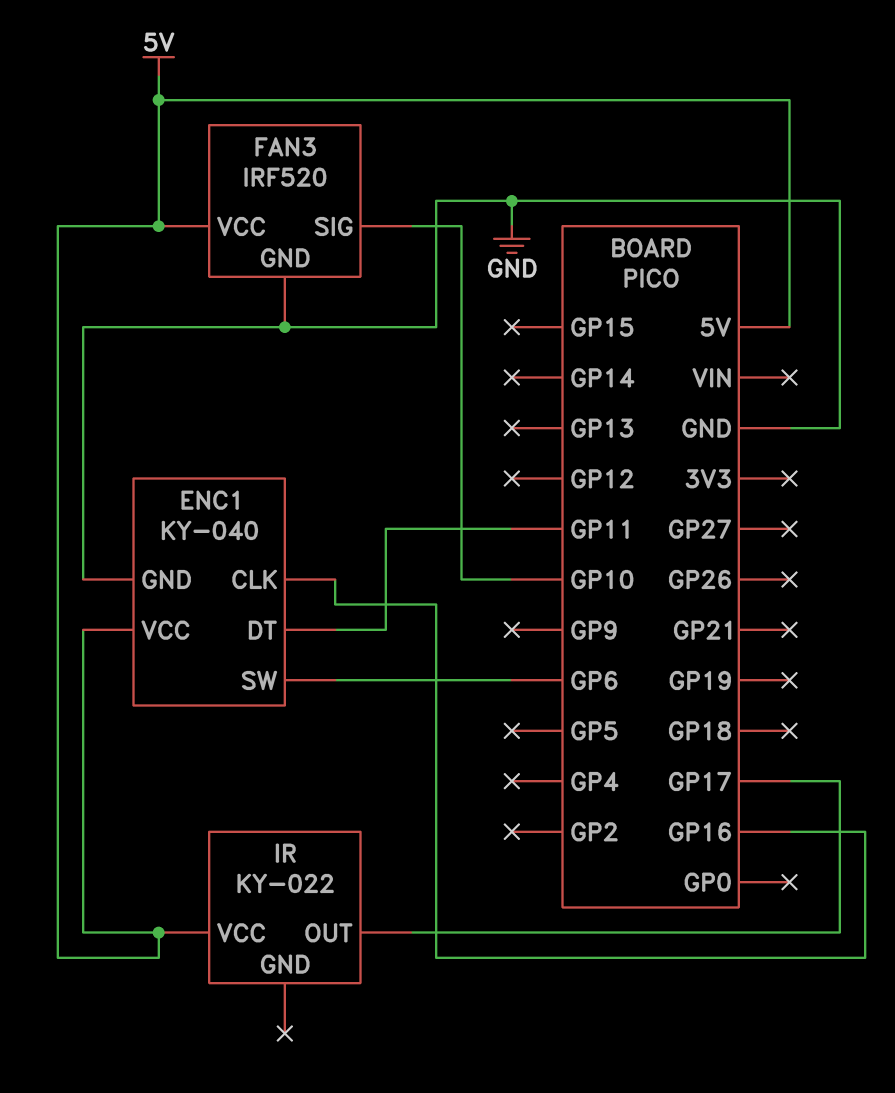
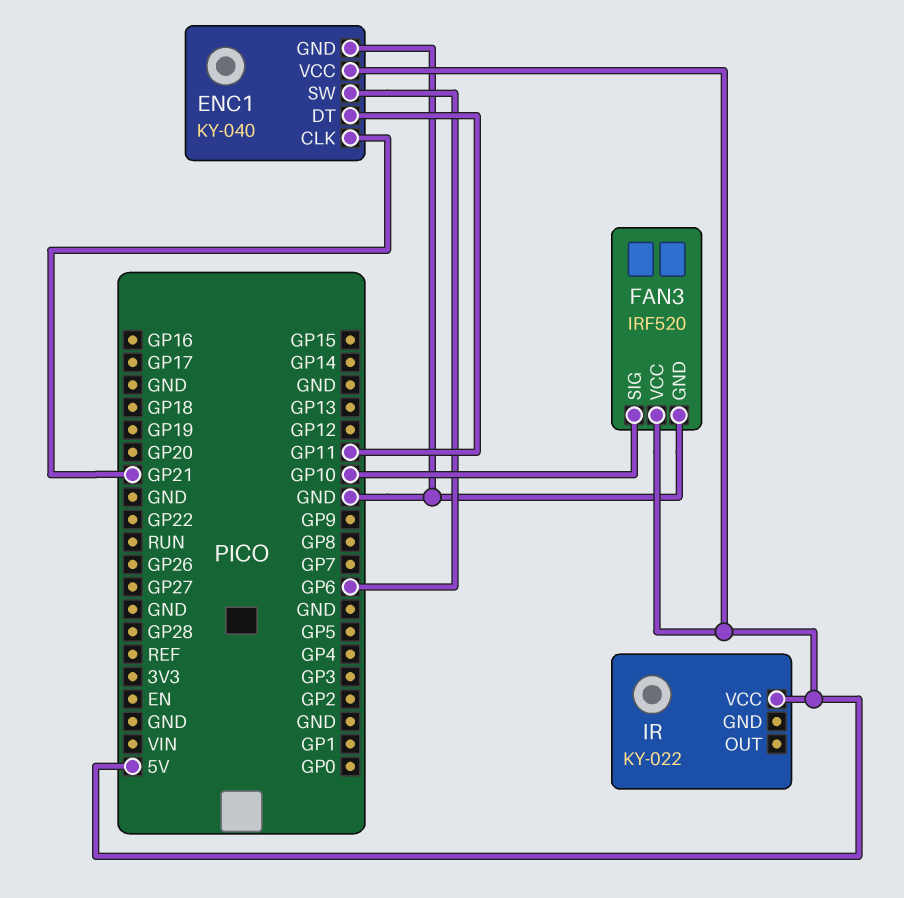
ENC1 pin CLK: GP16 -> GP21
IR pin OUT: GP17 -> none

